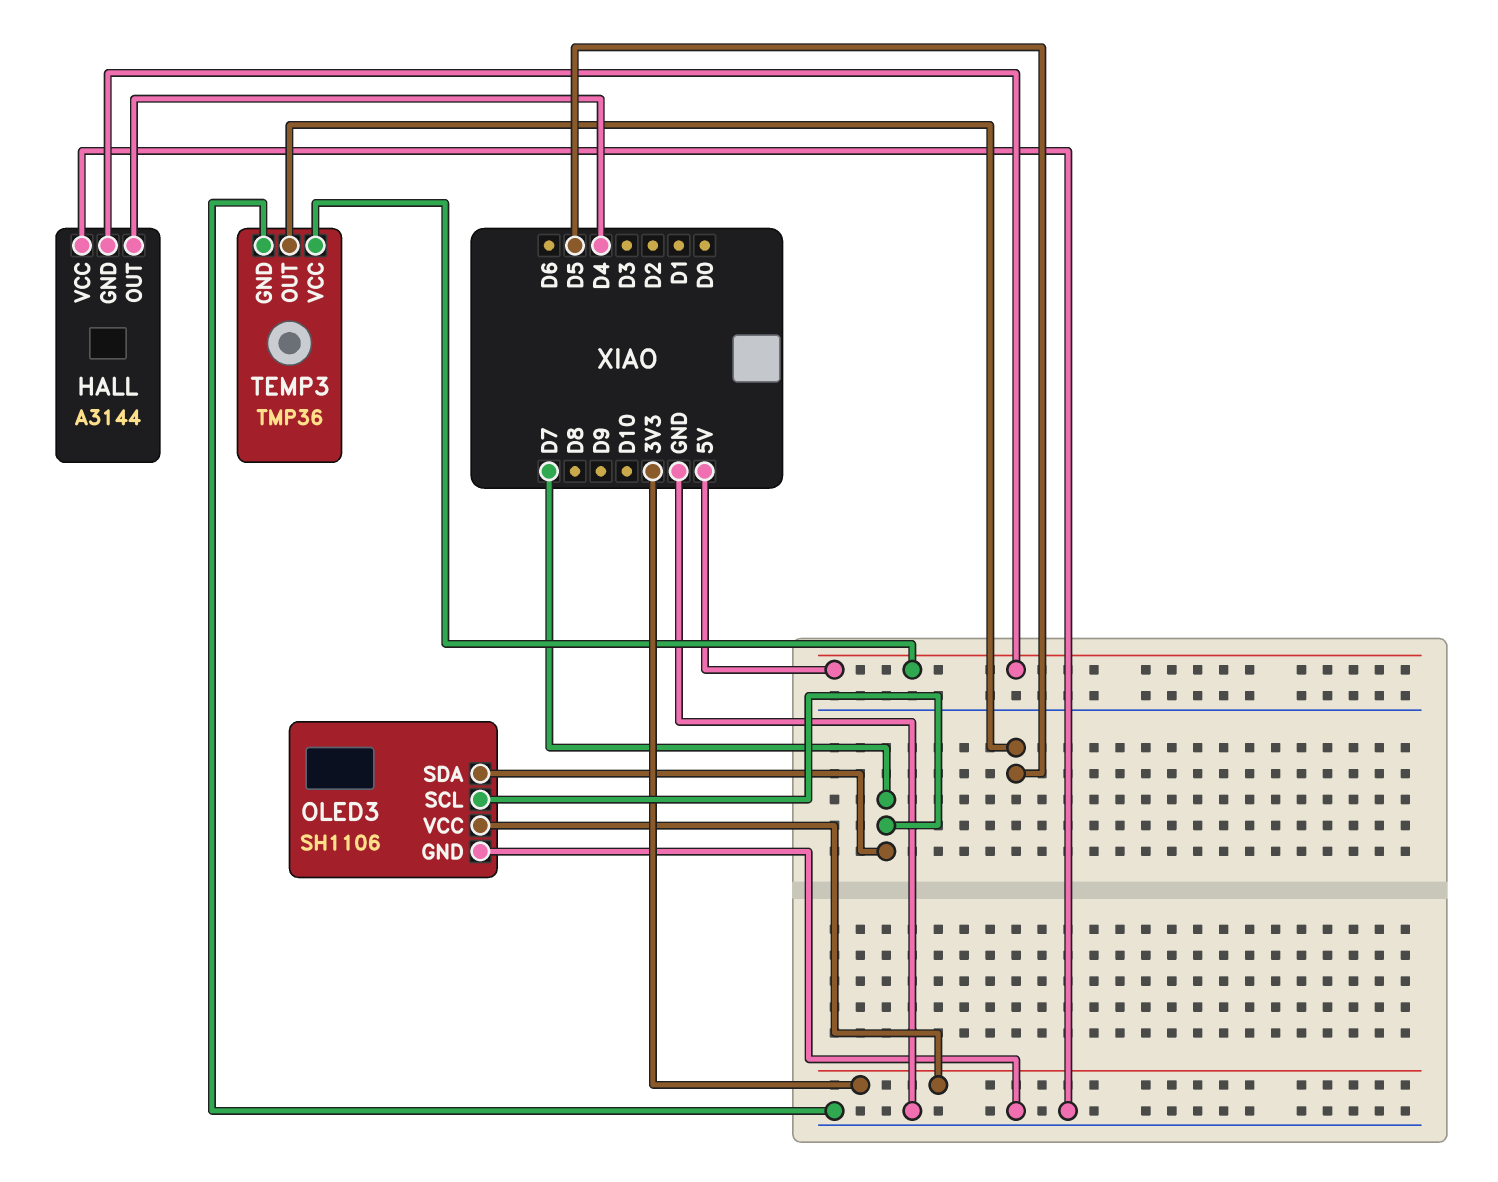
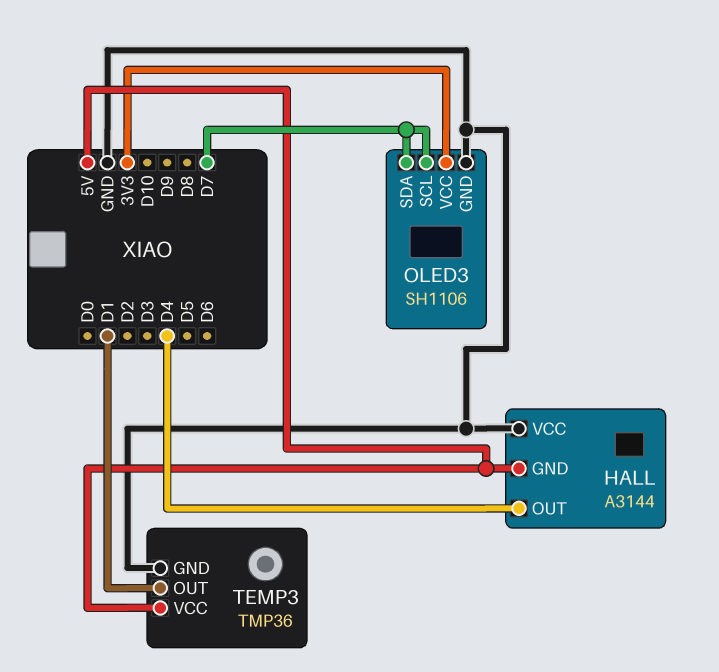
TEMP3 pin OUT: D5 -> D1

